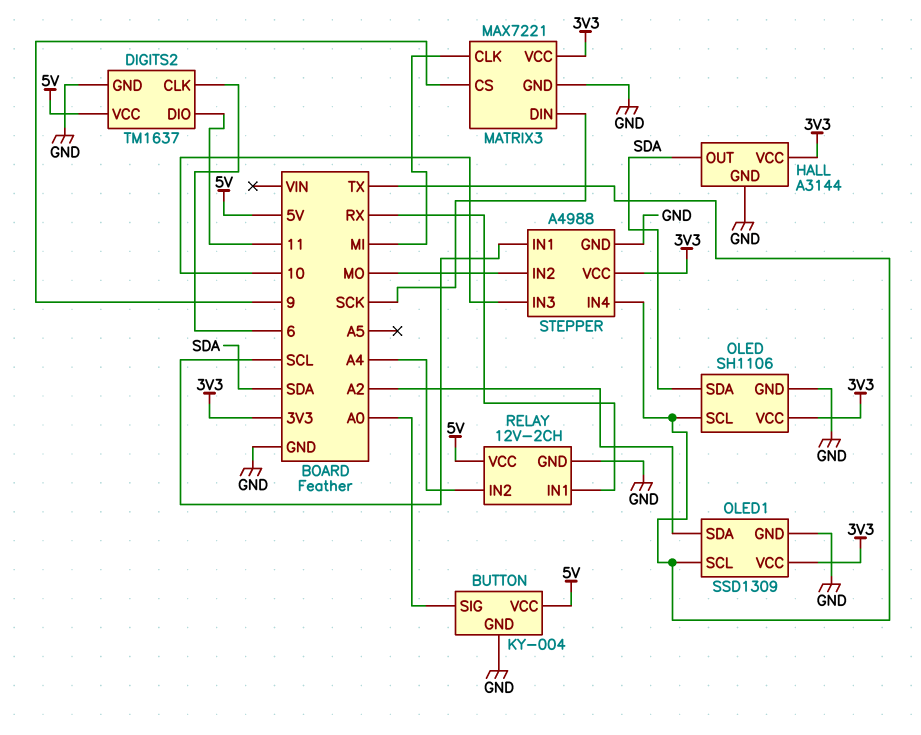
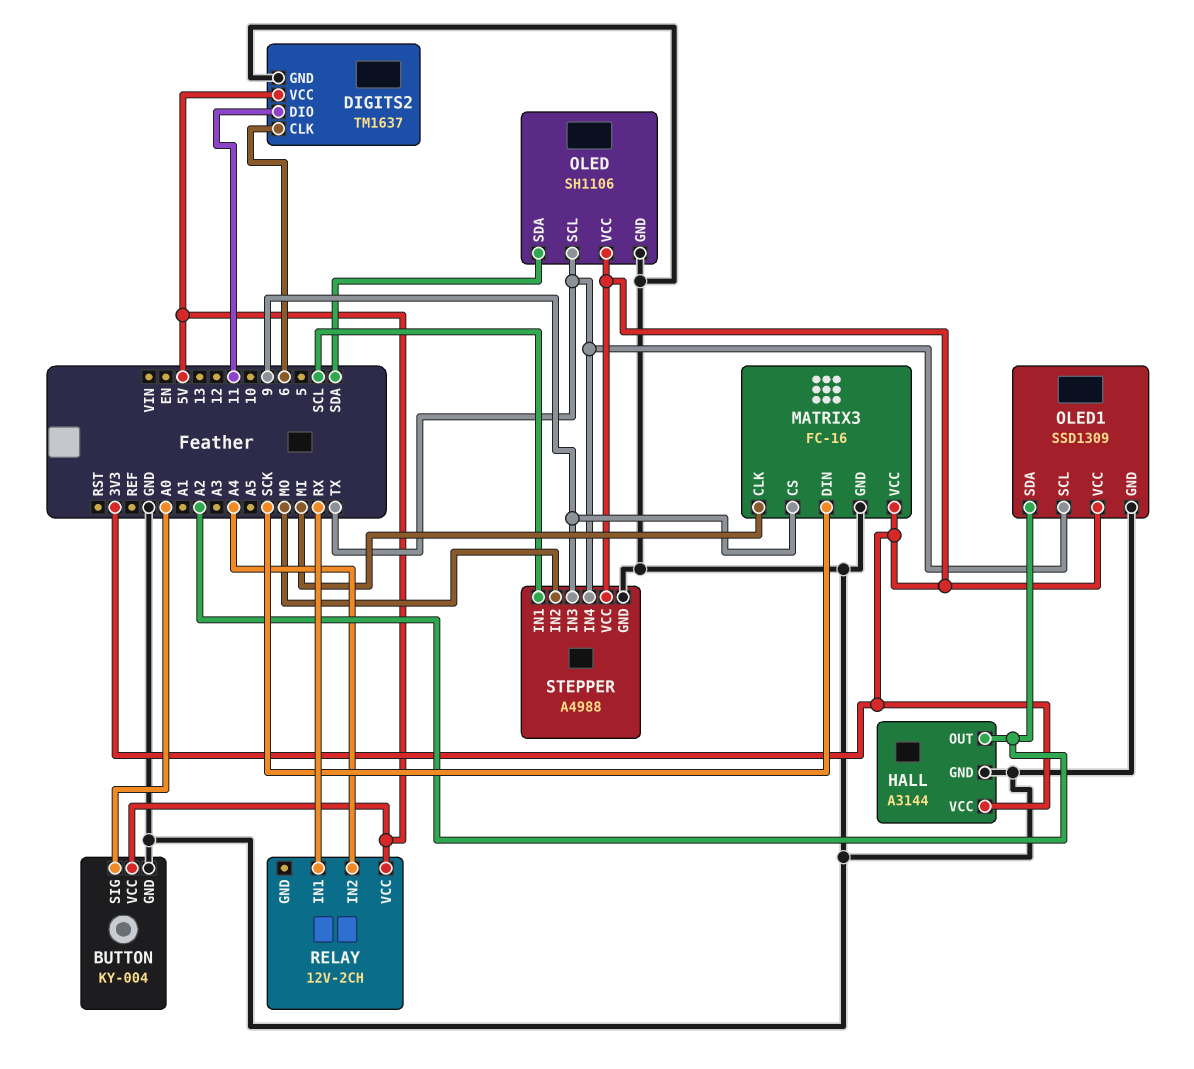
HALL pin OUT: SDA -> A2
MATRIX3: MAX7221 -> FC-16
RELAY pin GND: GND -> none
STEPPER pin IN3: 10 -> 9

